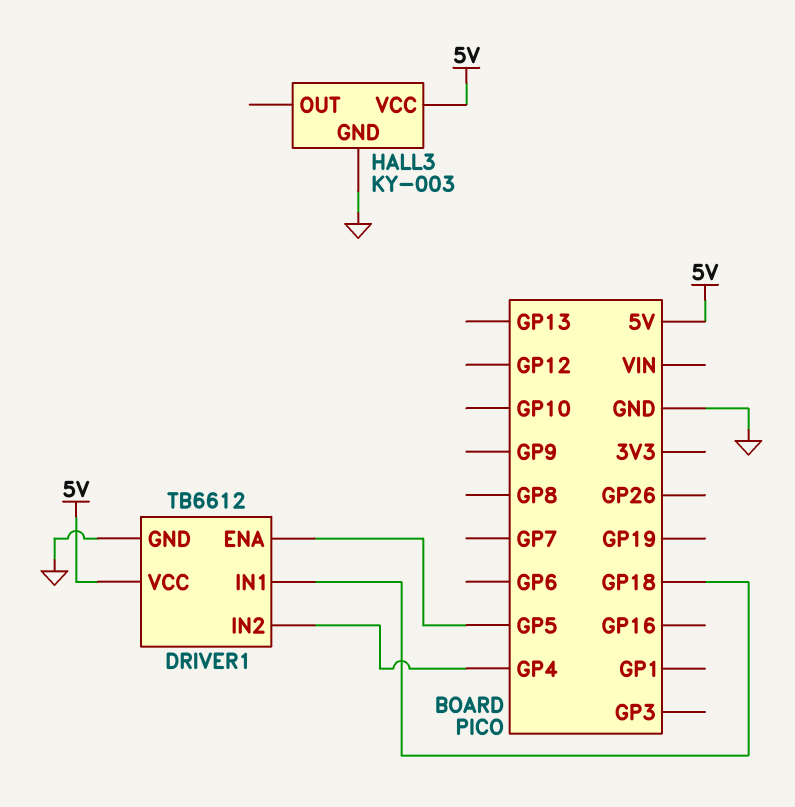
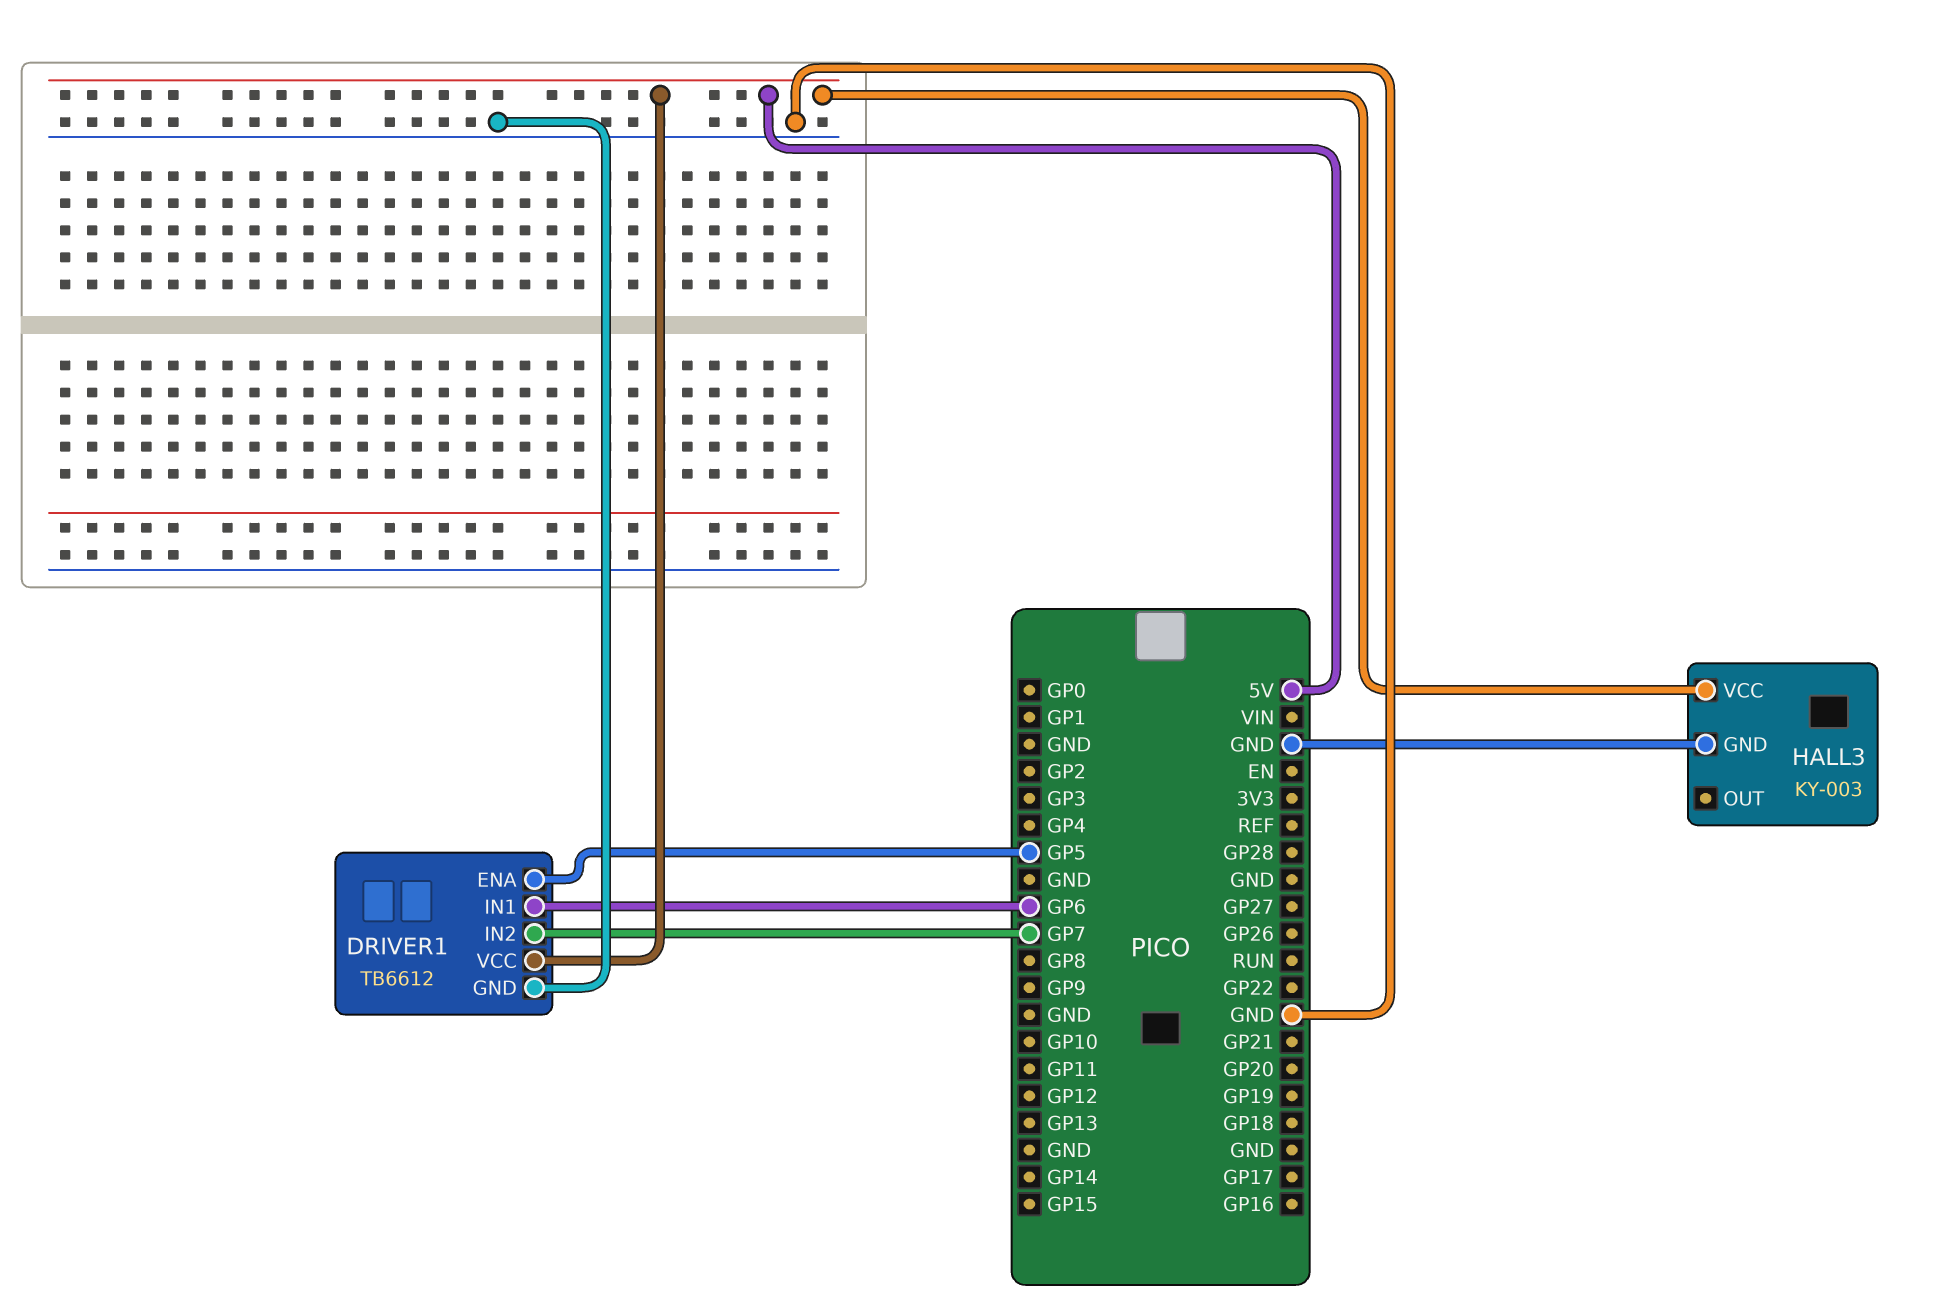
DRIVER1 pin IN1: GP18 -> GP6
DRIVER1 pin IN2: GP4 -> GP7

